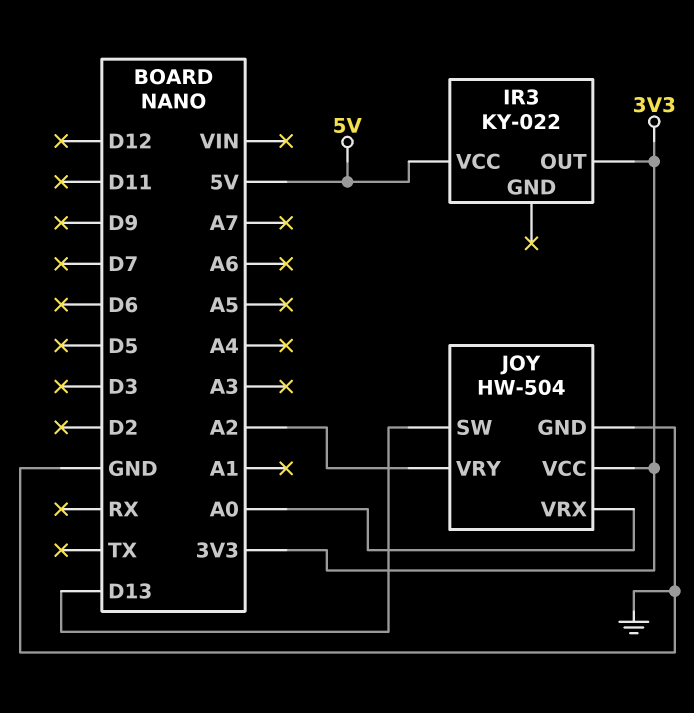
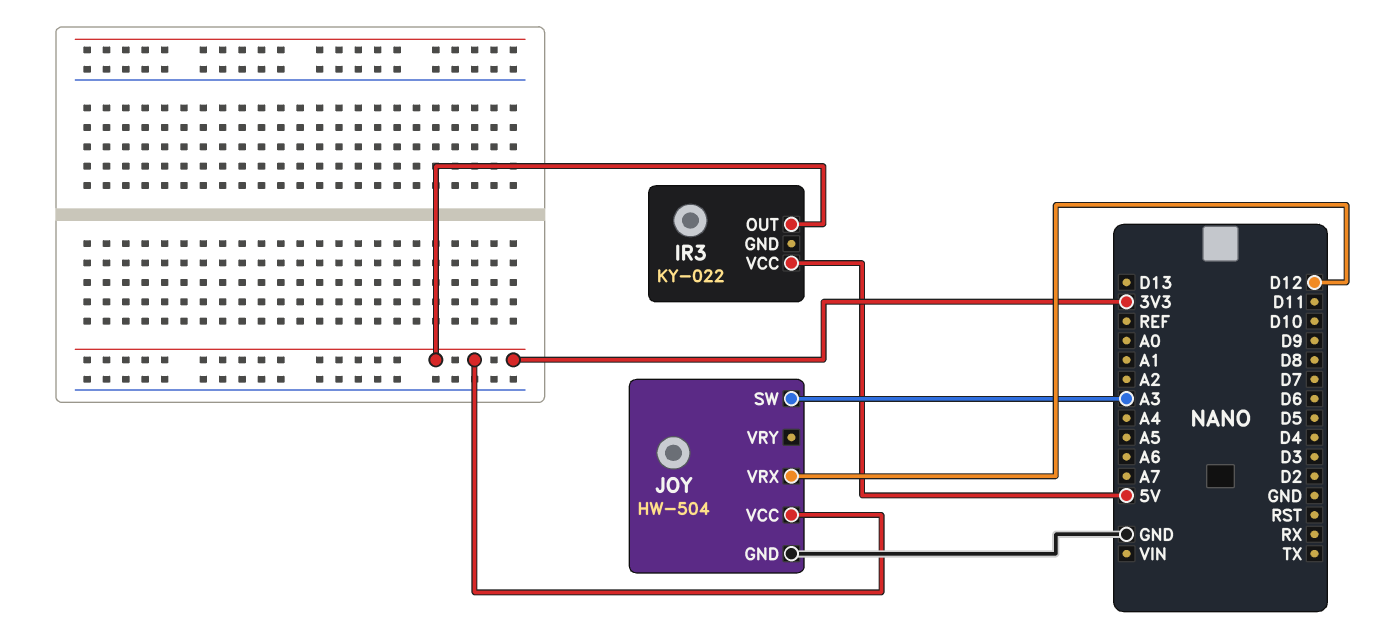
JOY pin SW: D13 -> A3
JOY pin VRX: A0 -> D12
JOY pin VRY: A2 -> none

